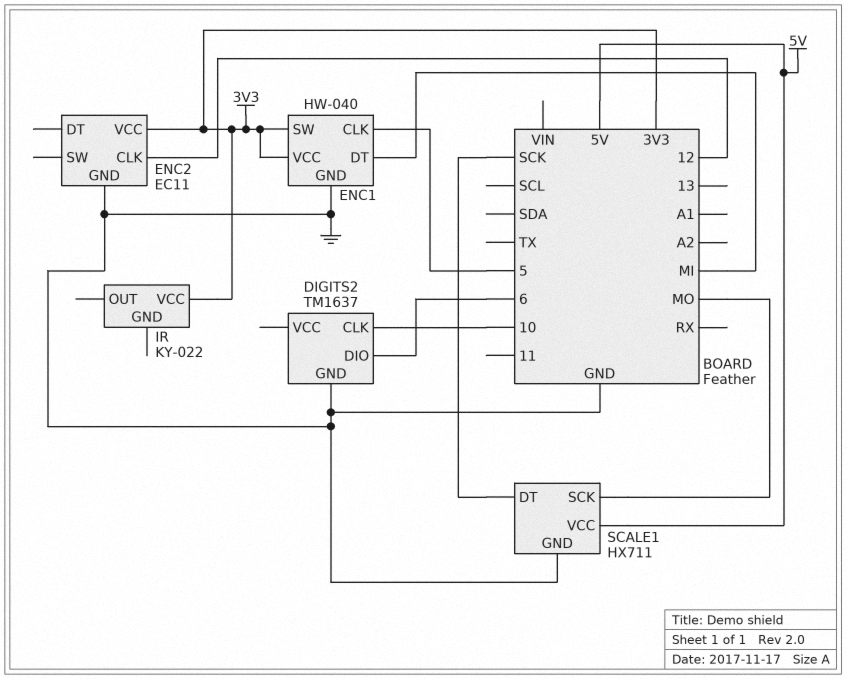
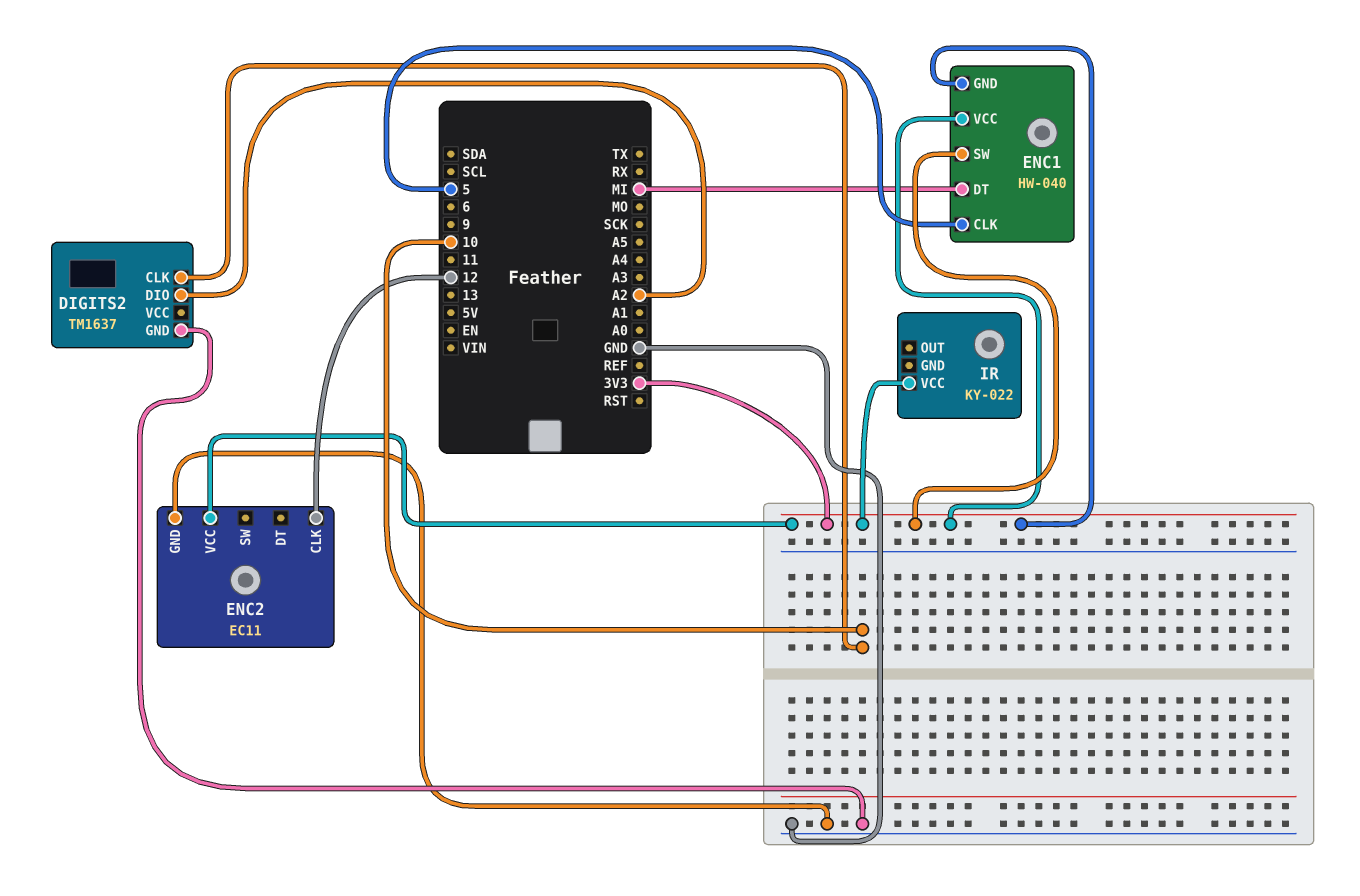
DIGITS2 pin DIO: 6 -> A2
ENC1 pin GND: GND -> 3V3
SCALE1: HX711 -> none
SCALE1 pin DT: SCK -> none
SCALE1 pin GND: GND -> none
SCALE1 pin SCK: MO -> none
SCALE1 pin VCC: 5V -> none

